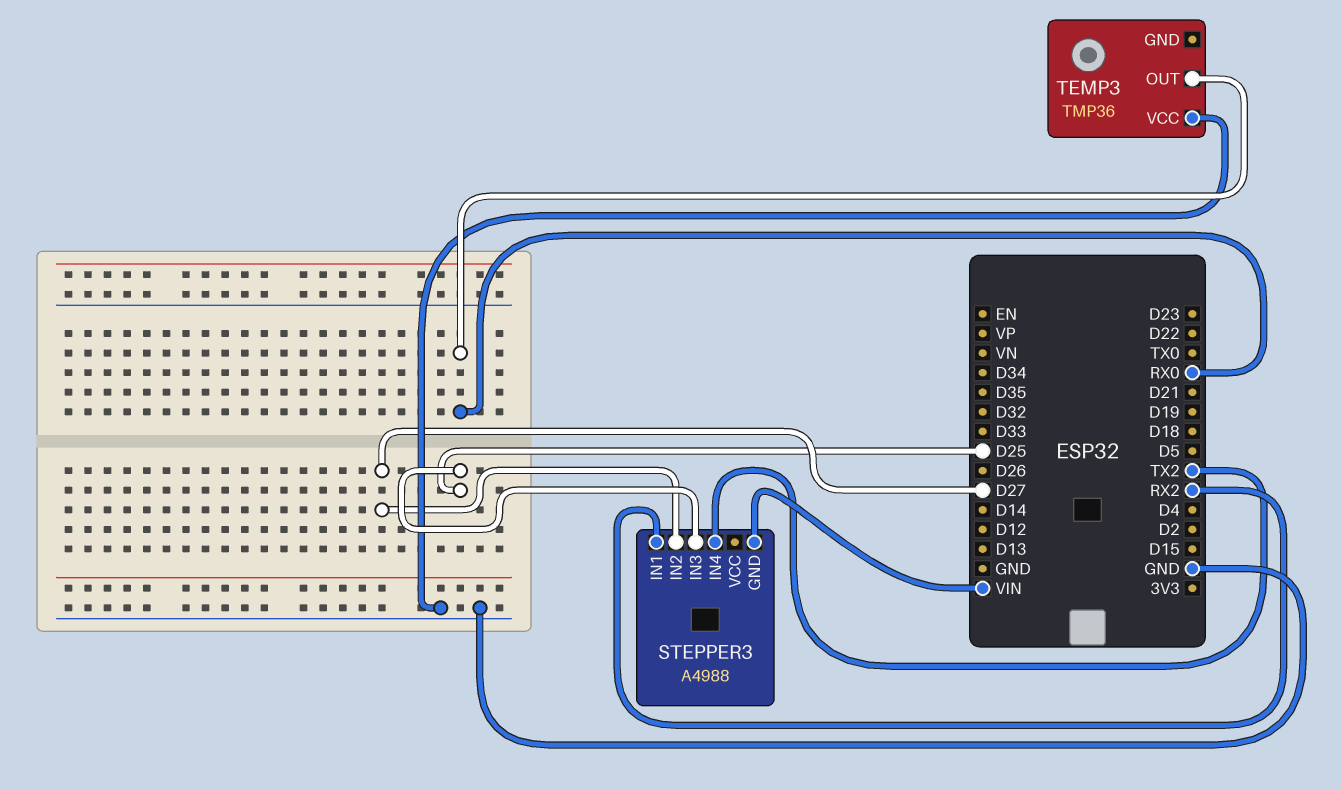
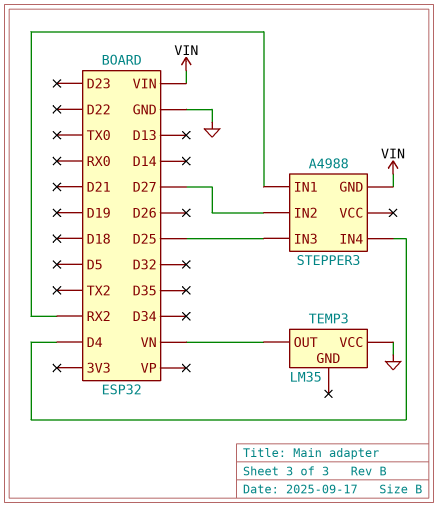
STEPPER3 pin IN4: TX2 -> D4
TEMP3: TMP36 -> LM35
TEMP3 pin OUT: RX0 -> VN

